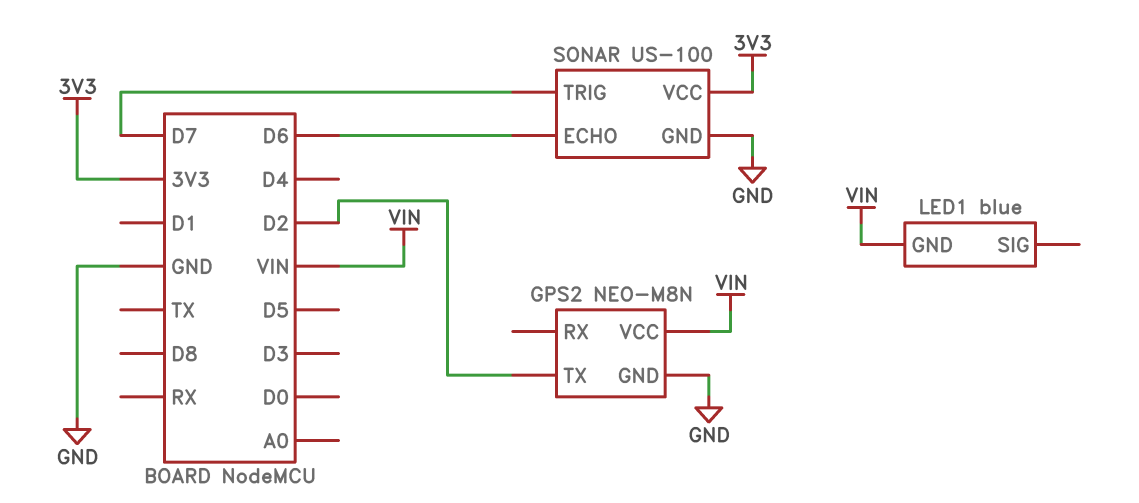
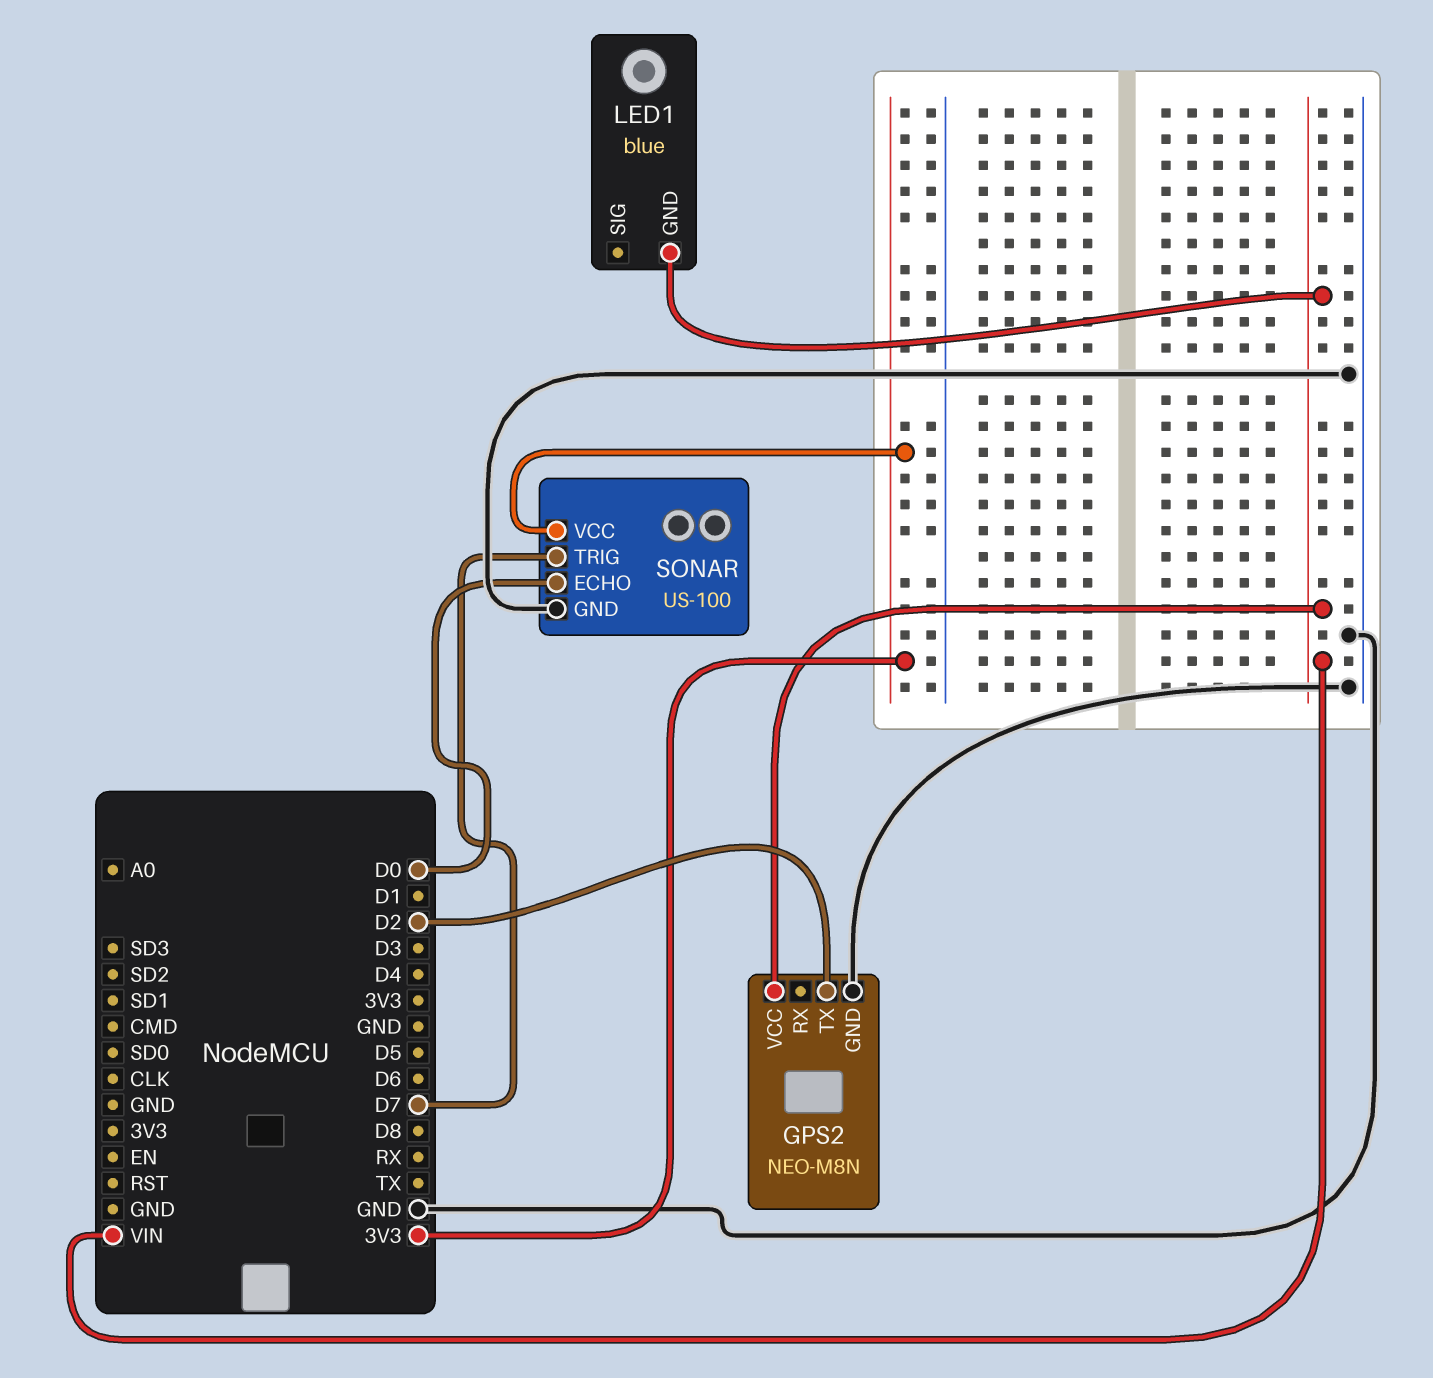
SONAR pin ECHO: D6 -> D0

